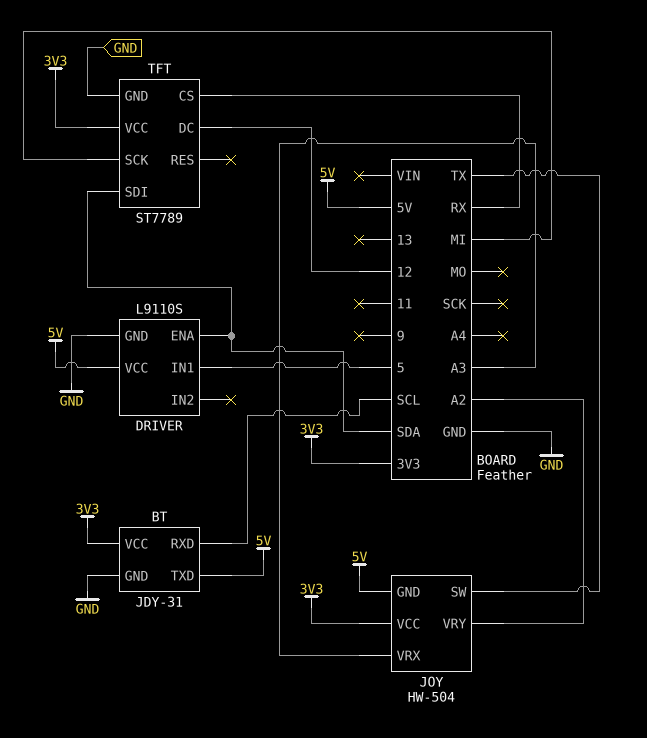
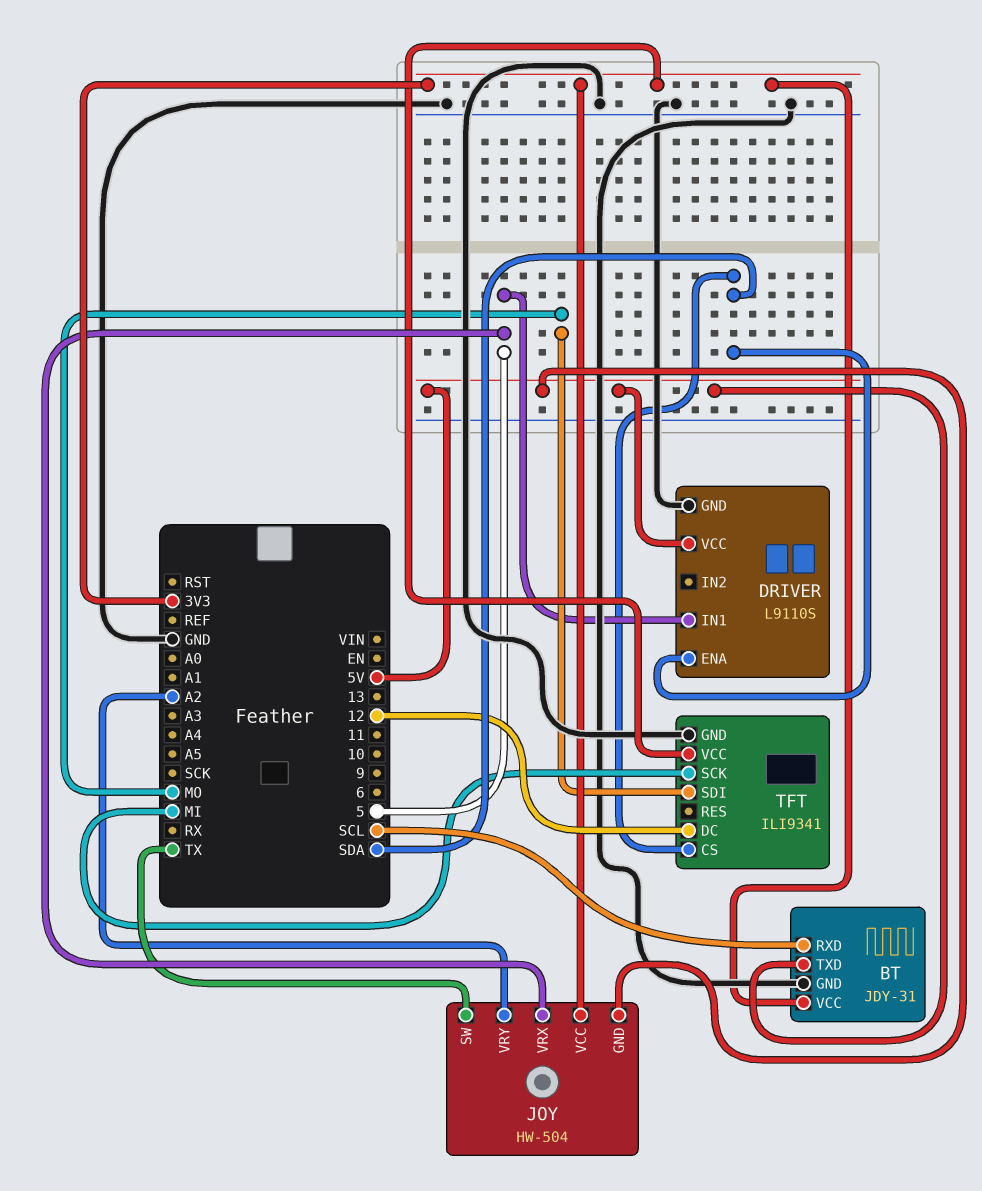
JOY pin VRX: A3 -> 5
TFT: ST7789 -> ILI9341
TFT pin CS: RX -> SDA
TFT pin SDI: SDA -> MO

